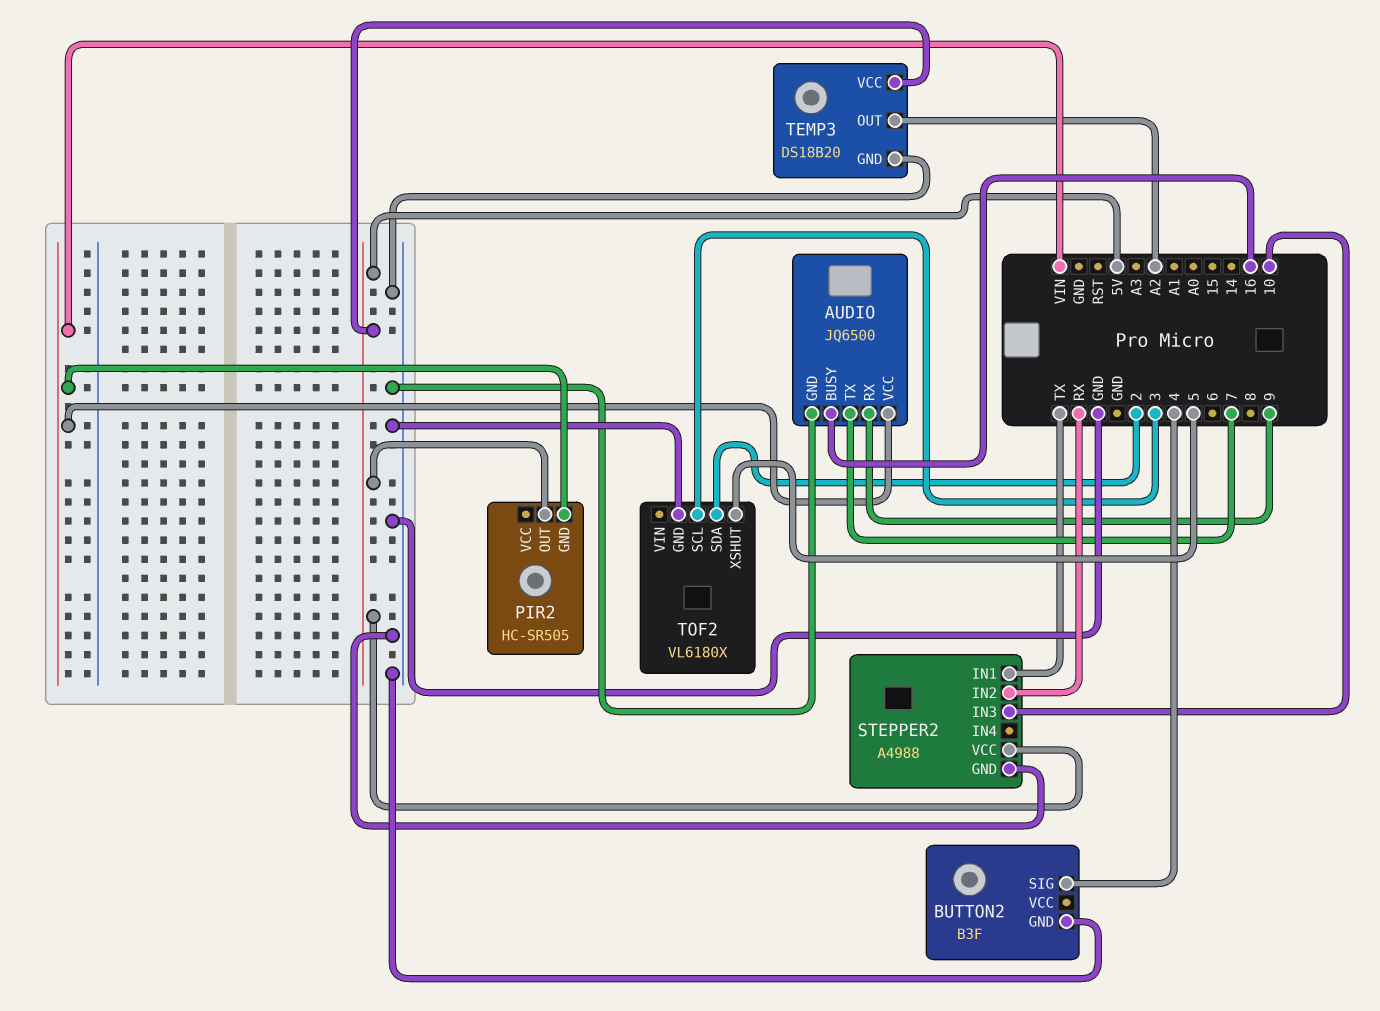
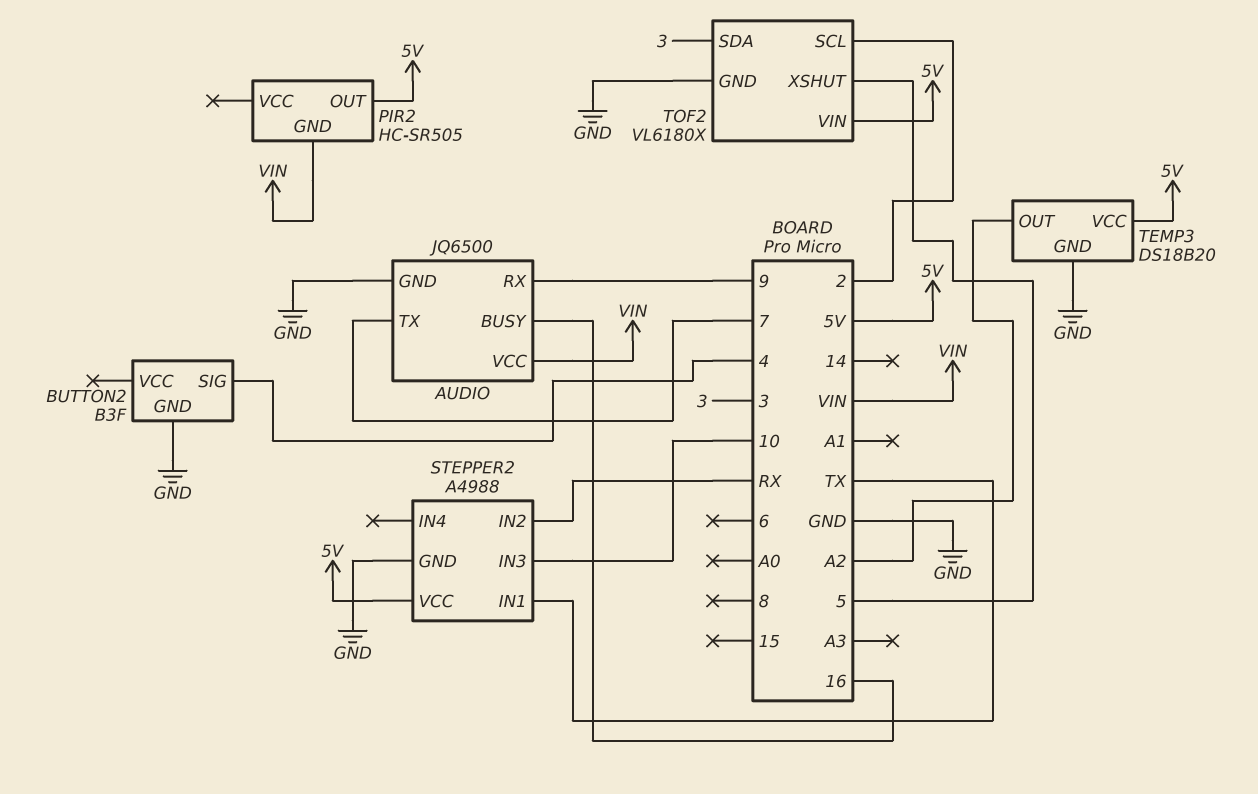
TOF2 pin SCL: 3 -> 2
TOF2 pin SDA: 2 -> 3
TOF2 pin VIN: none -> 5V

